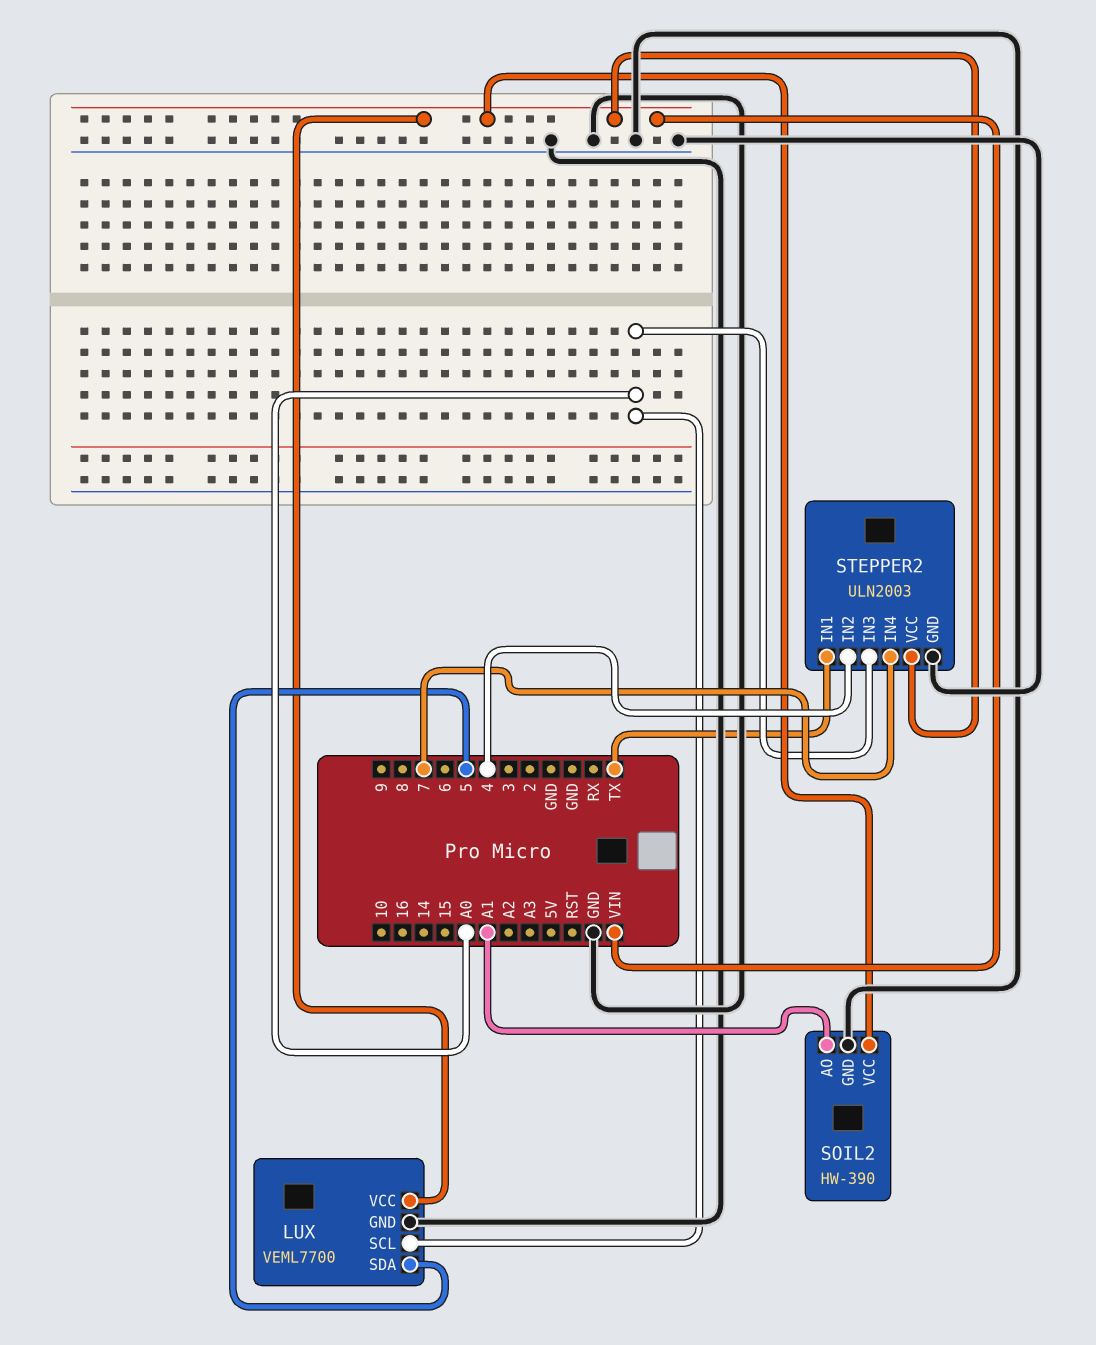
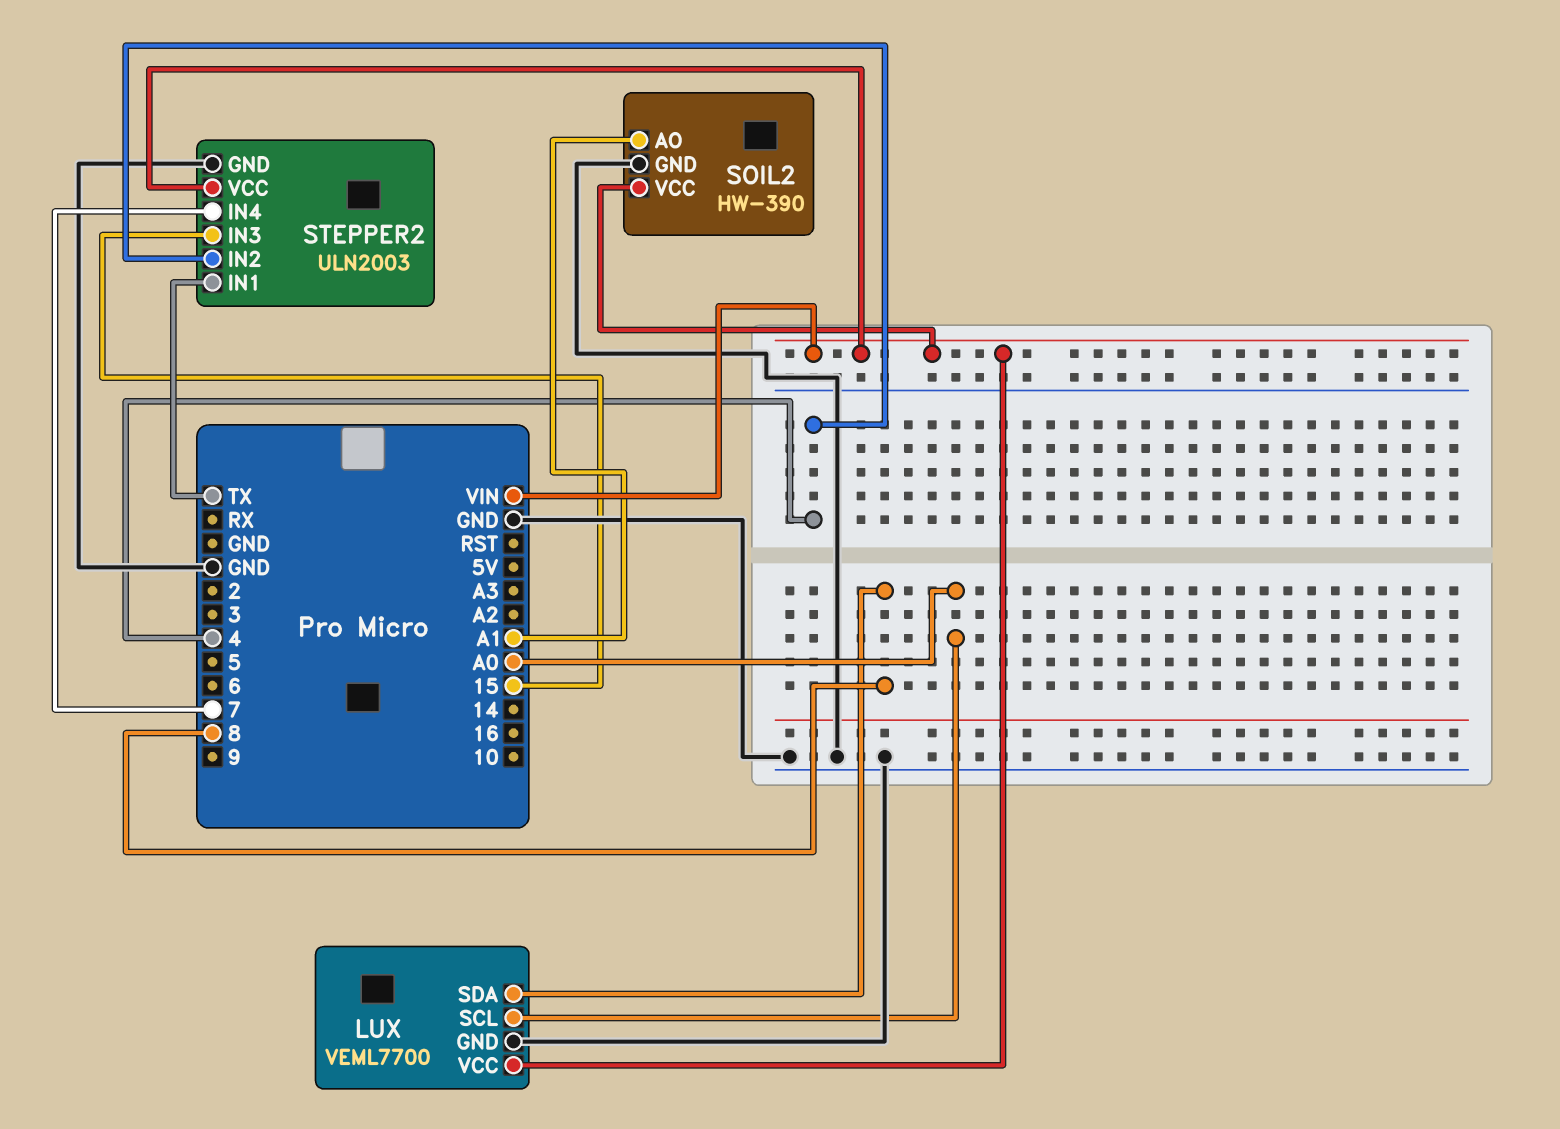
LUX pin SDA: 5 -> 8
STEPPER2 pin IN3: A0 -> 15

